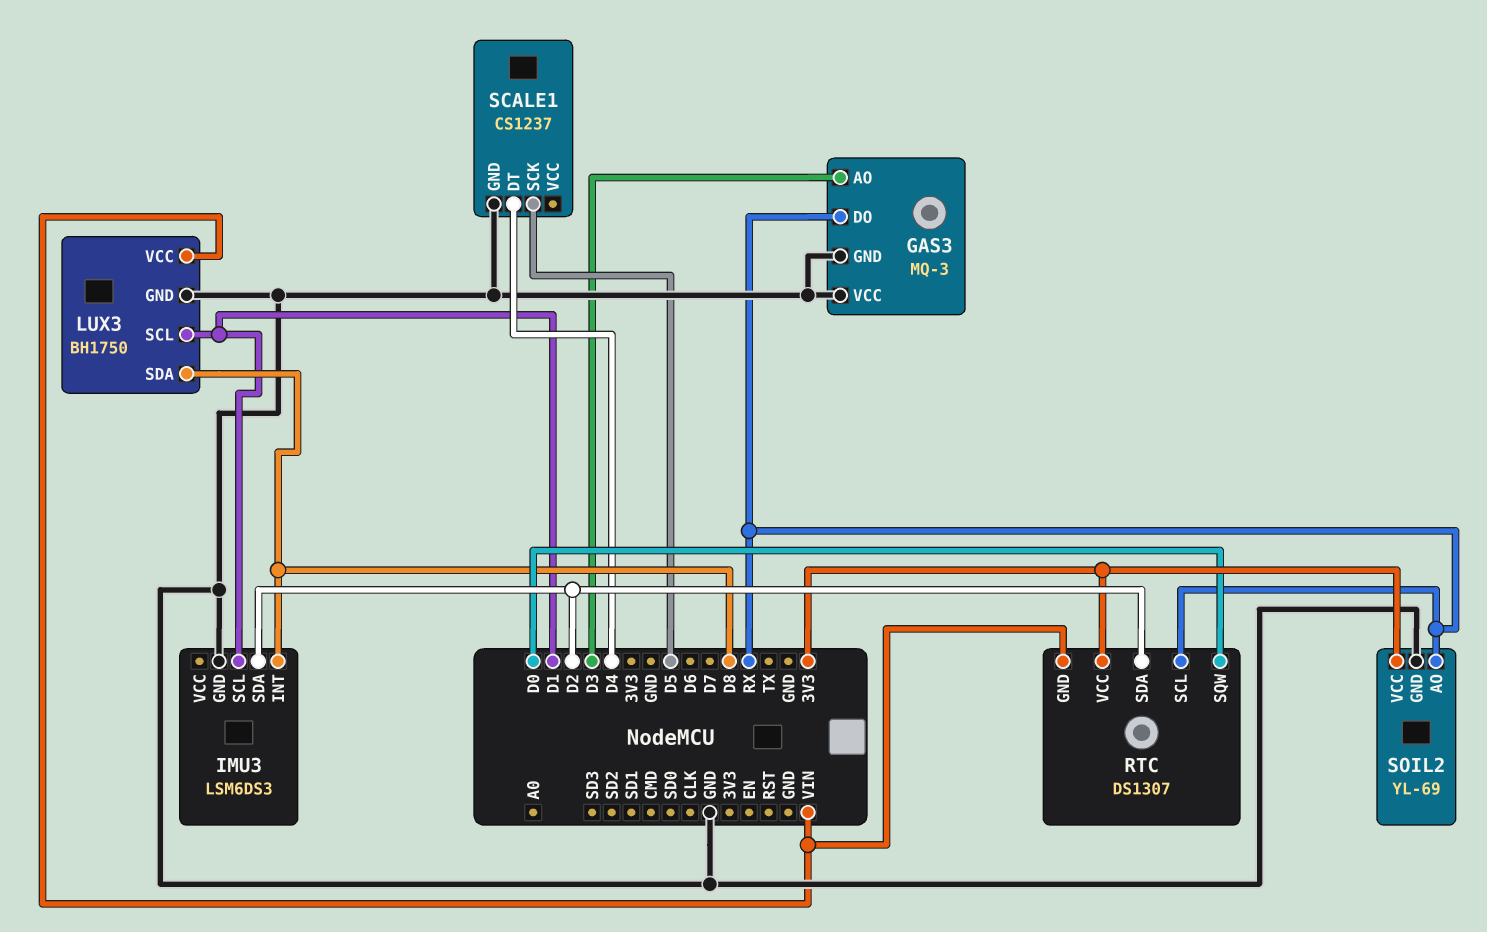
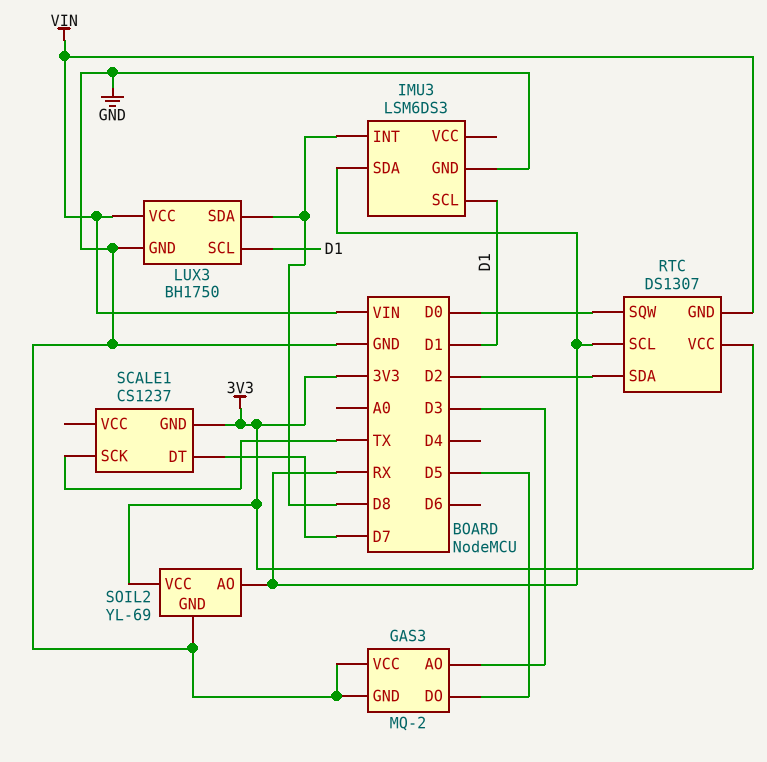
GAS3: MQ-3 -> MQ-2
GAS3 pin DO: RX -> D5
IMU3 pin SDA: D2 -> RX
SCALE1 pin DT: D4 -> D7
SCALE1 pin GND: GND -> 3V3
SCALE1 pin SCK: D5 -> TX

